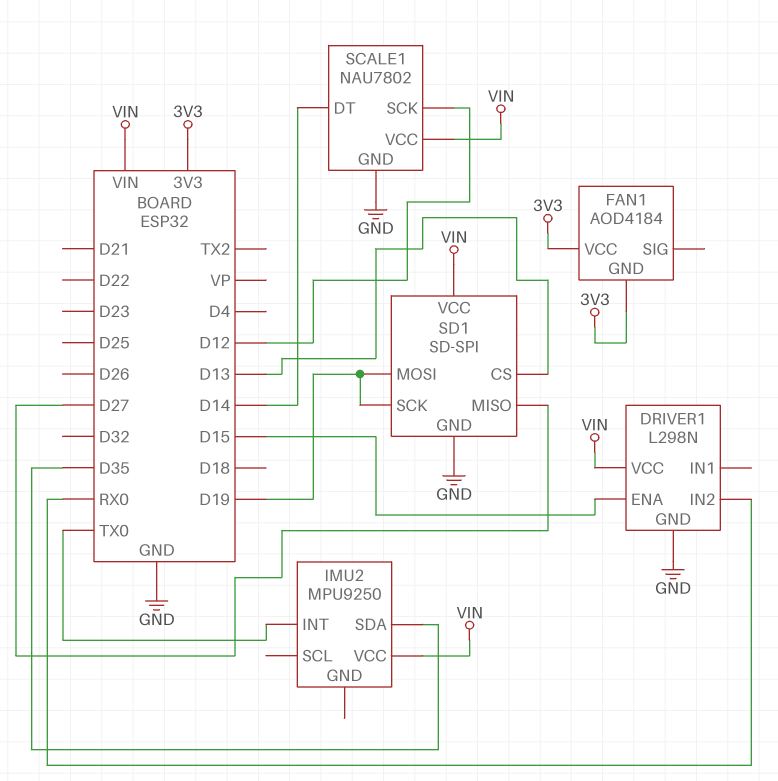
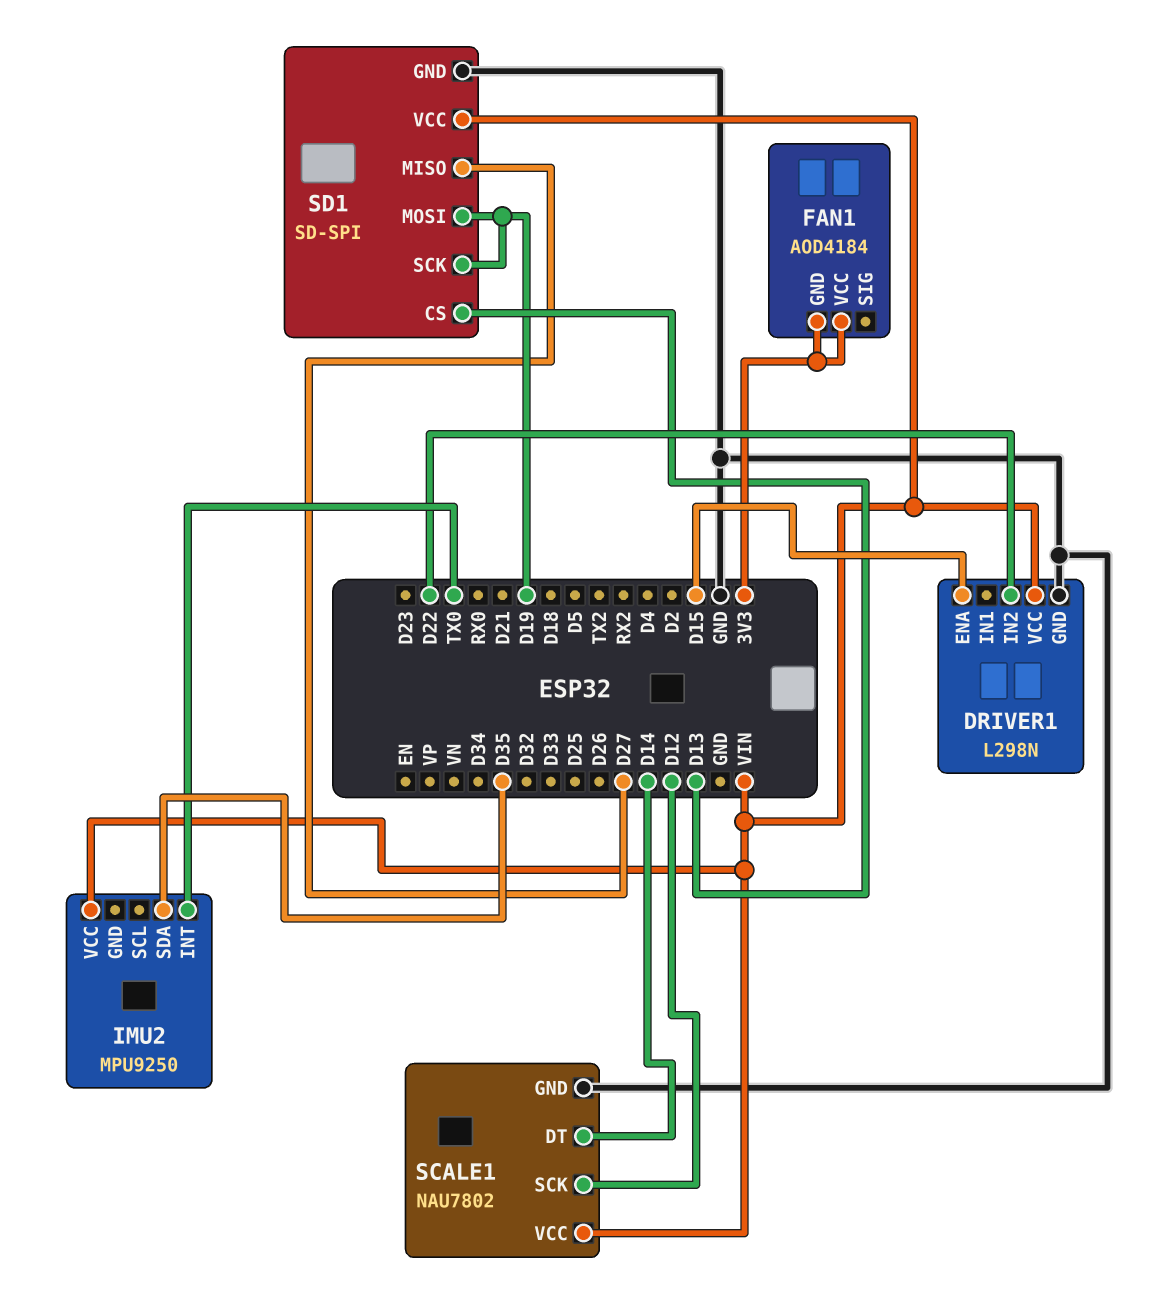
DRIVER1 pin IN2: RX0 -> D22

